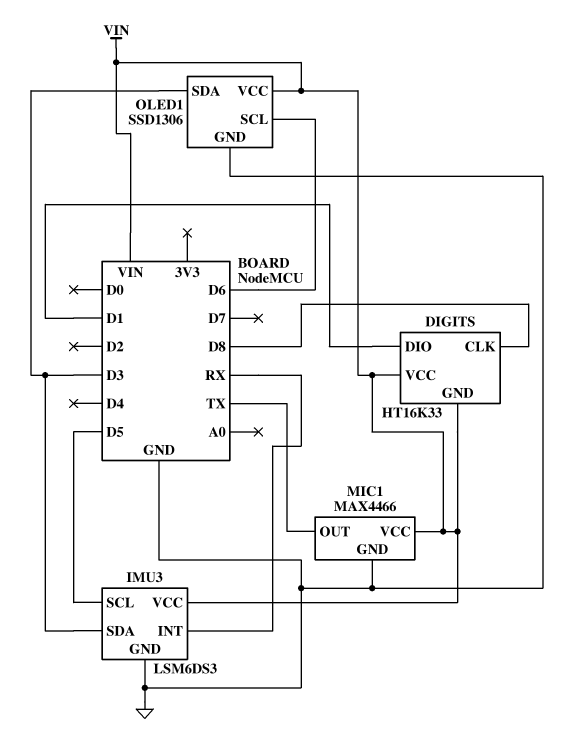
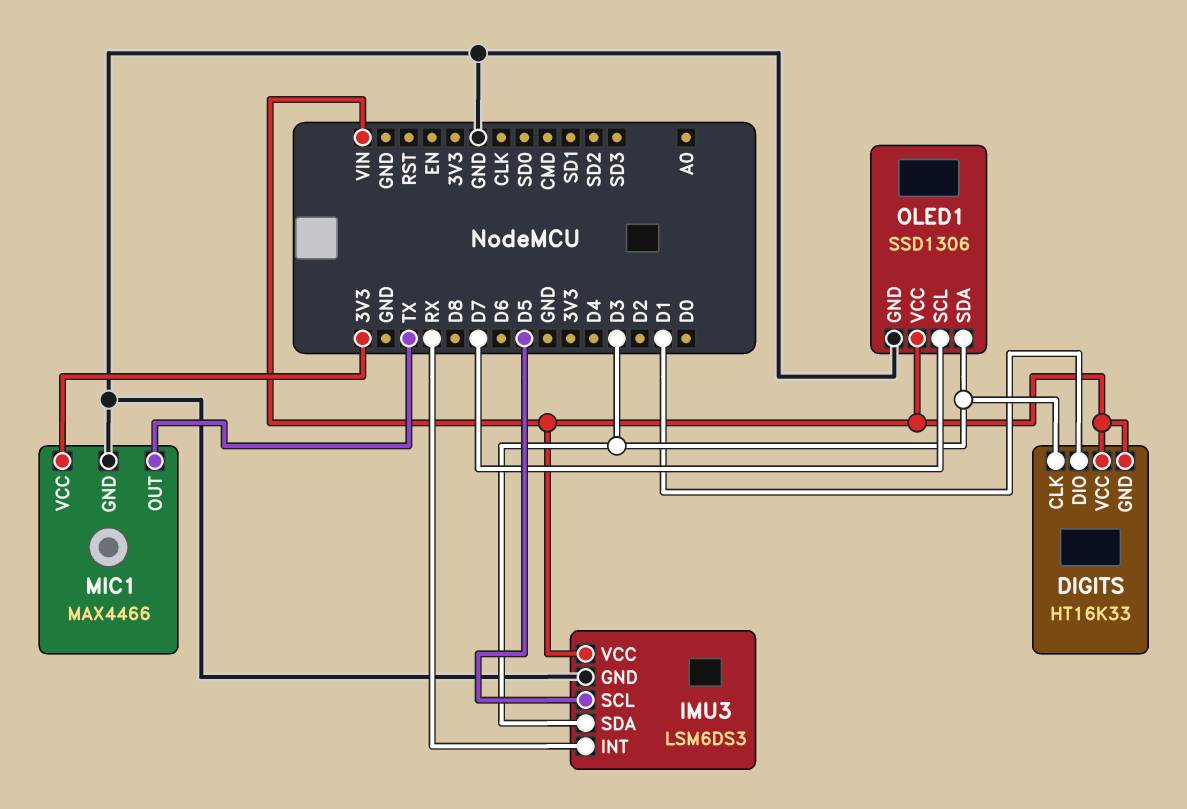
DIGITS pin CLK: D8 -> D3
MIC1 pin VCC: VIN -> 3V3
OLED1 pin SCL: D6 -> D7

